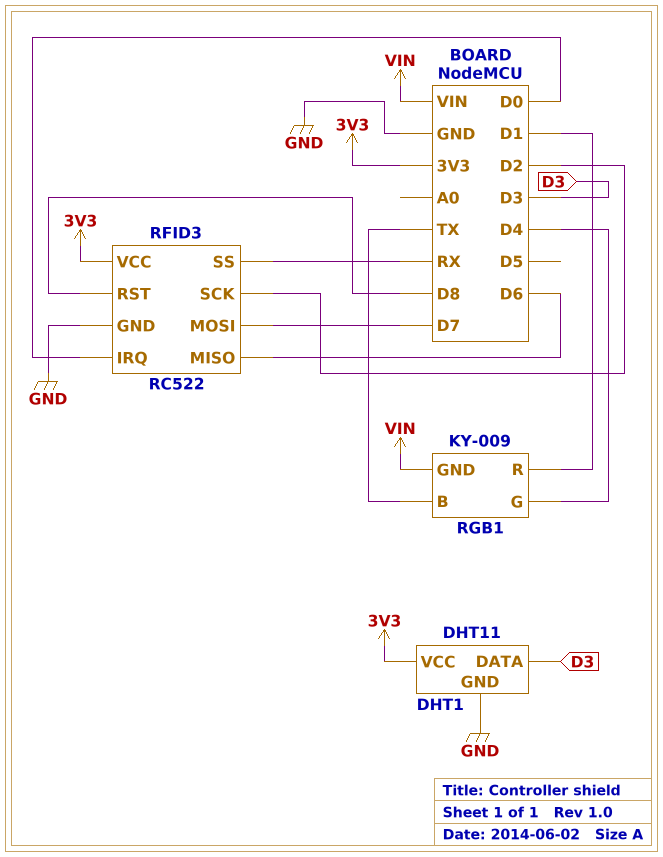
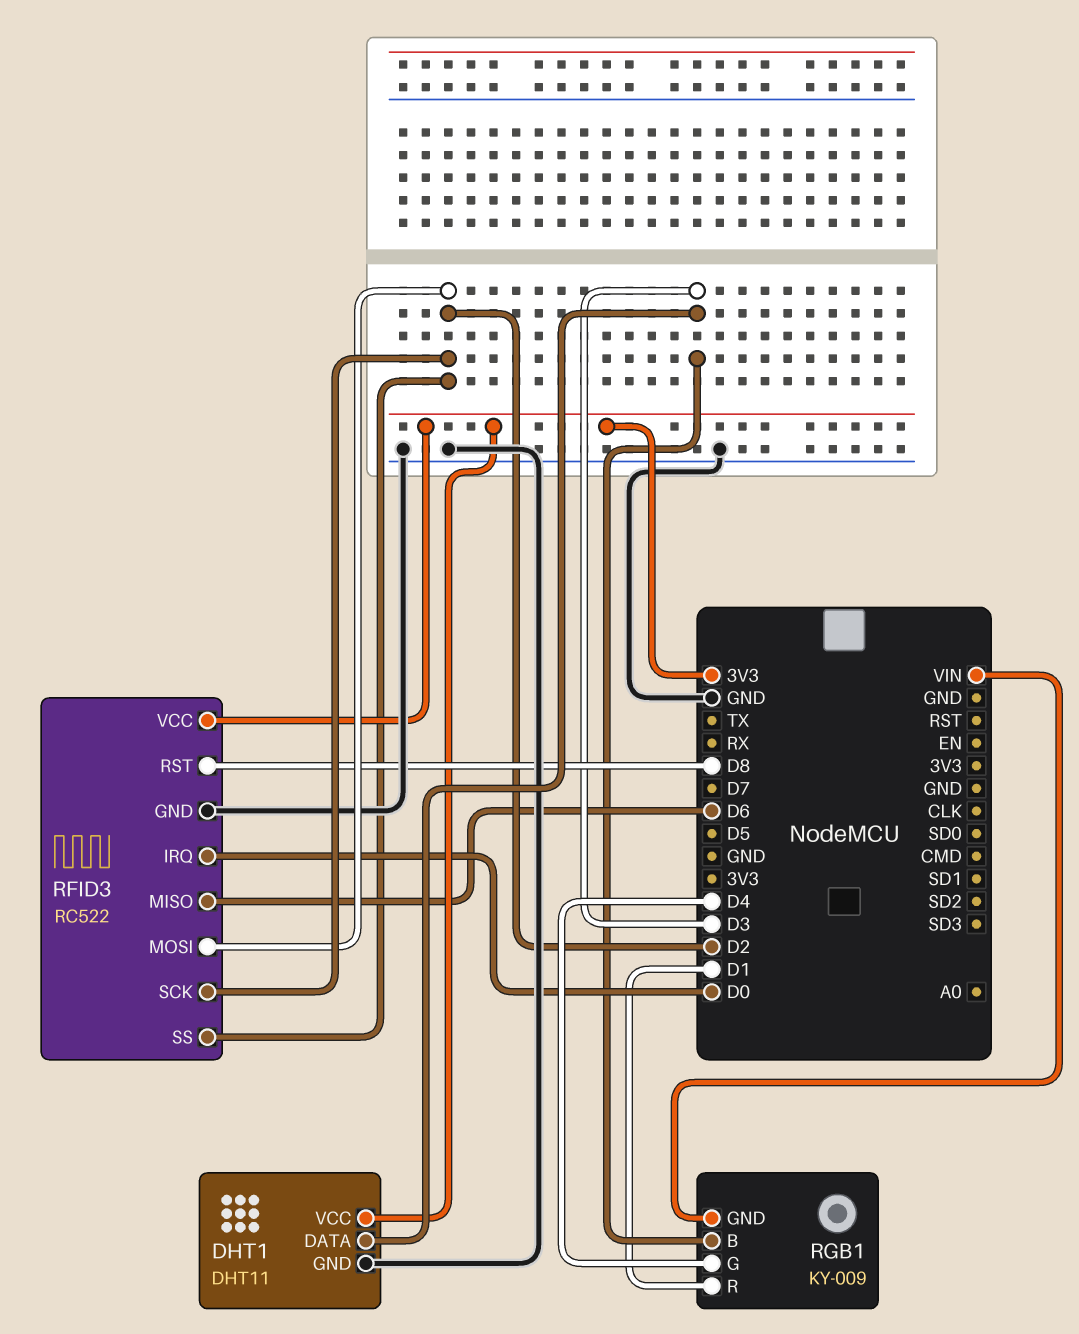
RFID3 pin MOSI: D7 -> D2
RFID3 pin SS: RX -> D2
RGB1 pin B: TX -> D3

